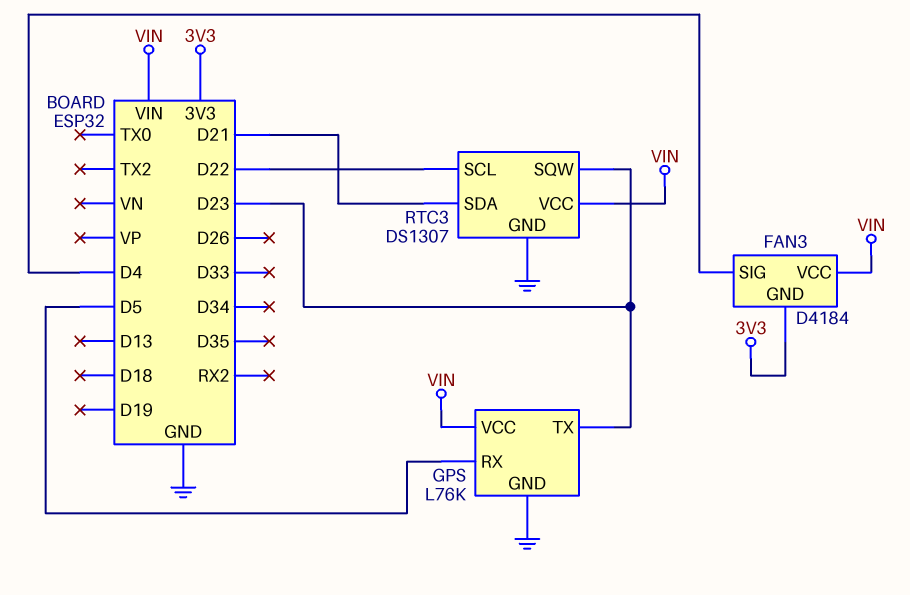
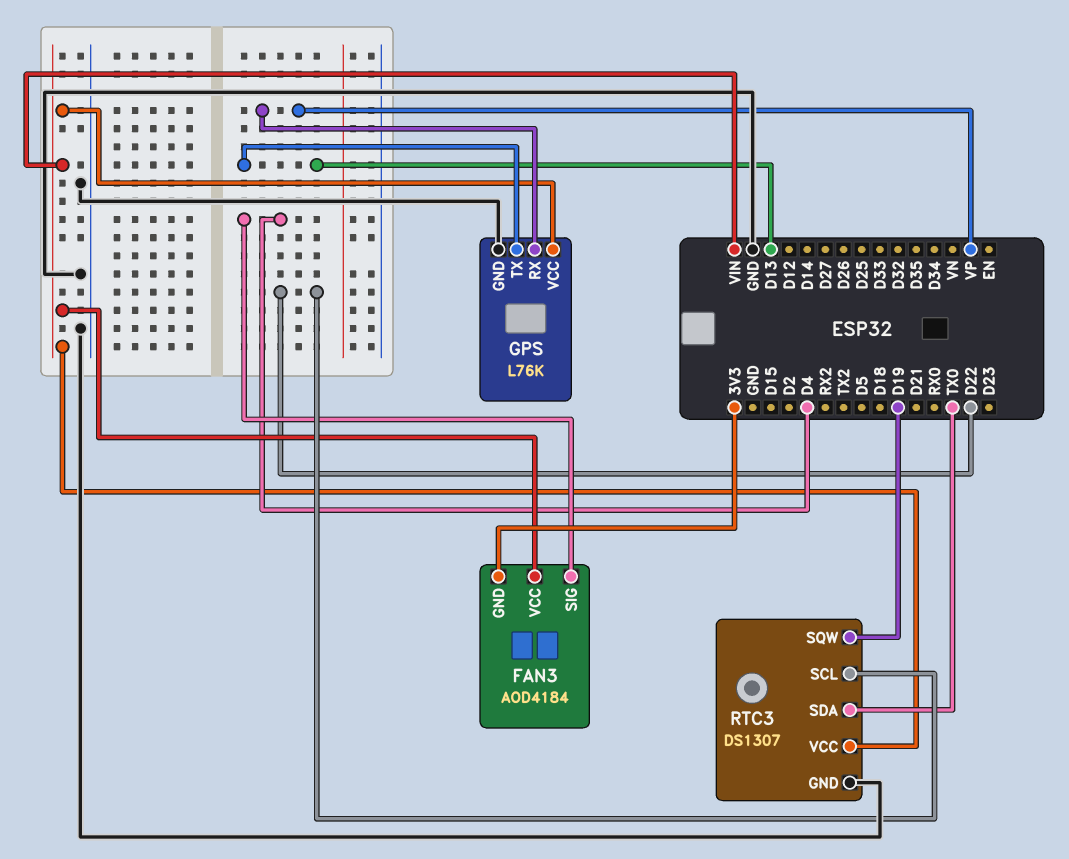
FAN3: D4184 -> AOD4184
GPS pin RX: D5 -> VP
GPS pin TX: D23 -> D13
RTC3 pin SDA: D21 -> TX0
RTC3 pin SQW: D23 -> D19

